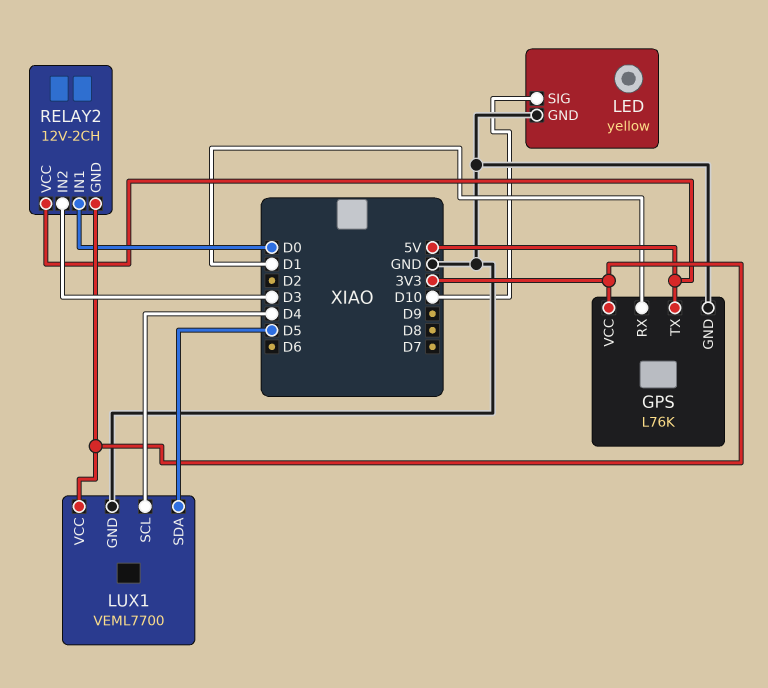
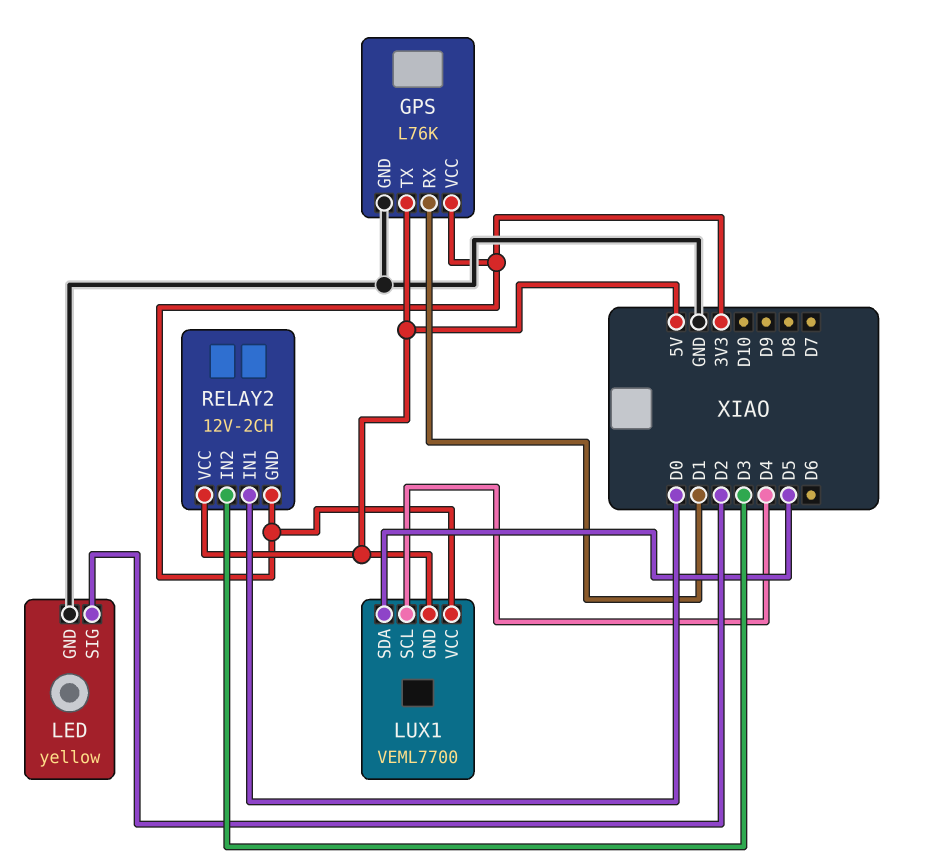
LED pin SIG: D10 -> D2
LUX1 pin GND: GND -> 5V

